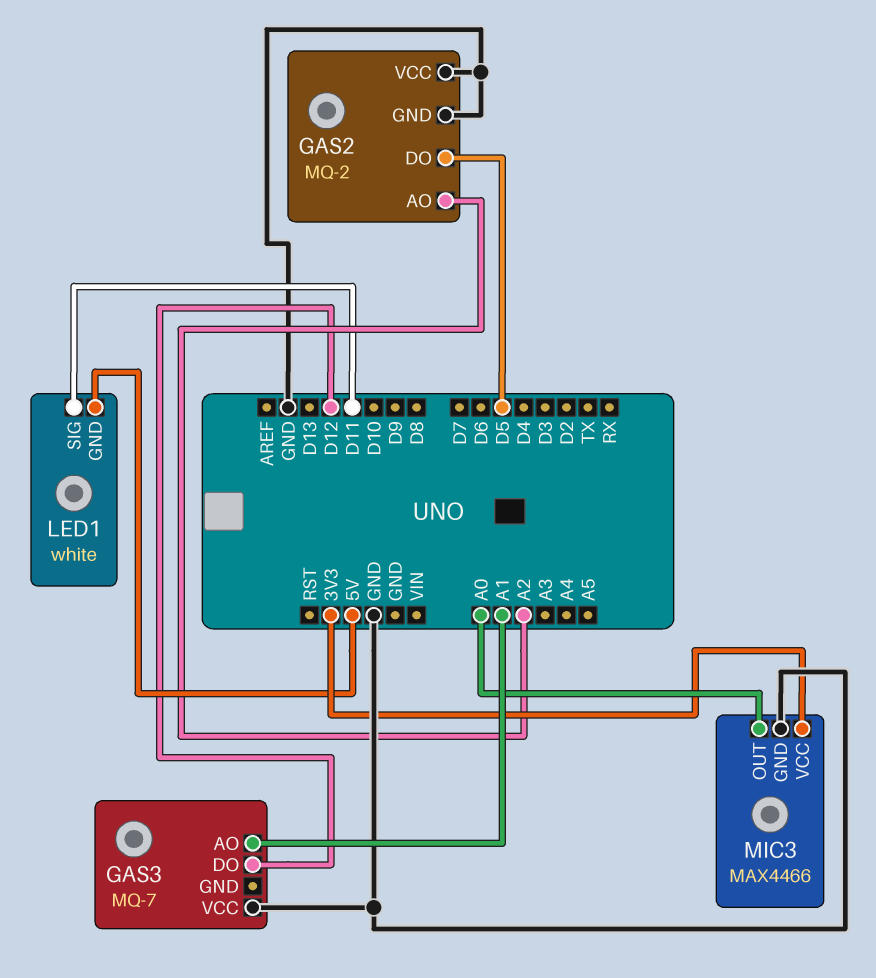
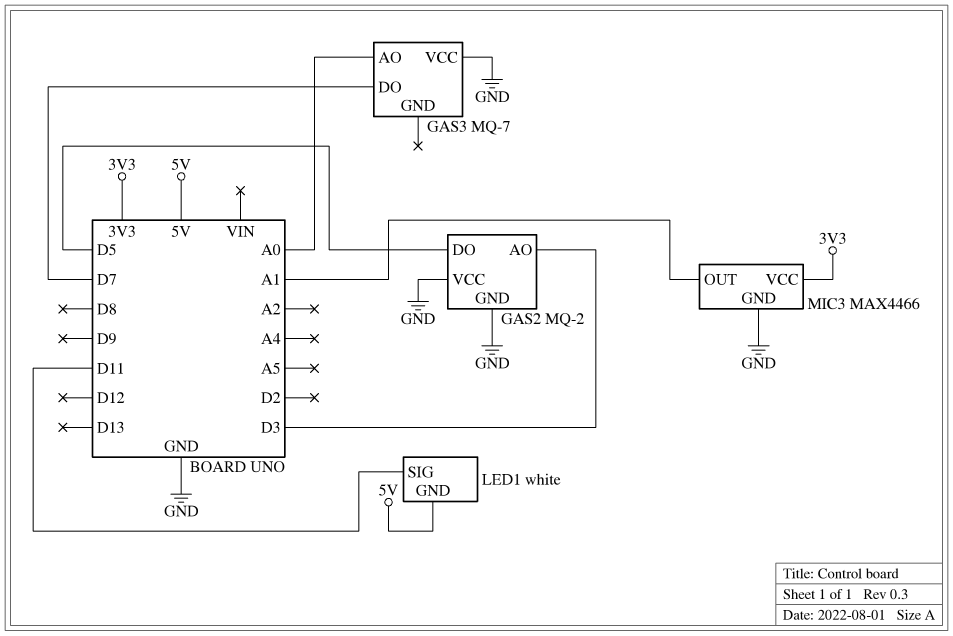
GAS2 pin AO: A2 -> D3
GAS3 pin AO: A1 -> A0
GAS3 pin DO: D12 -> D7
MIC3 pin OUT: A0 -> A1

